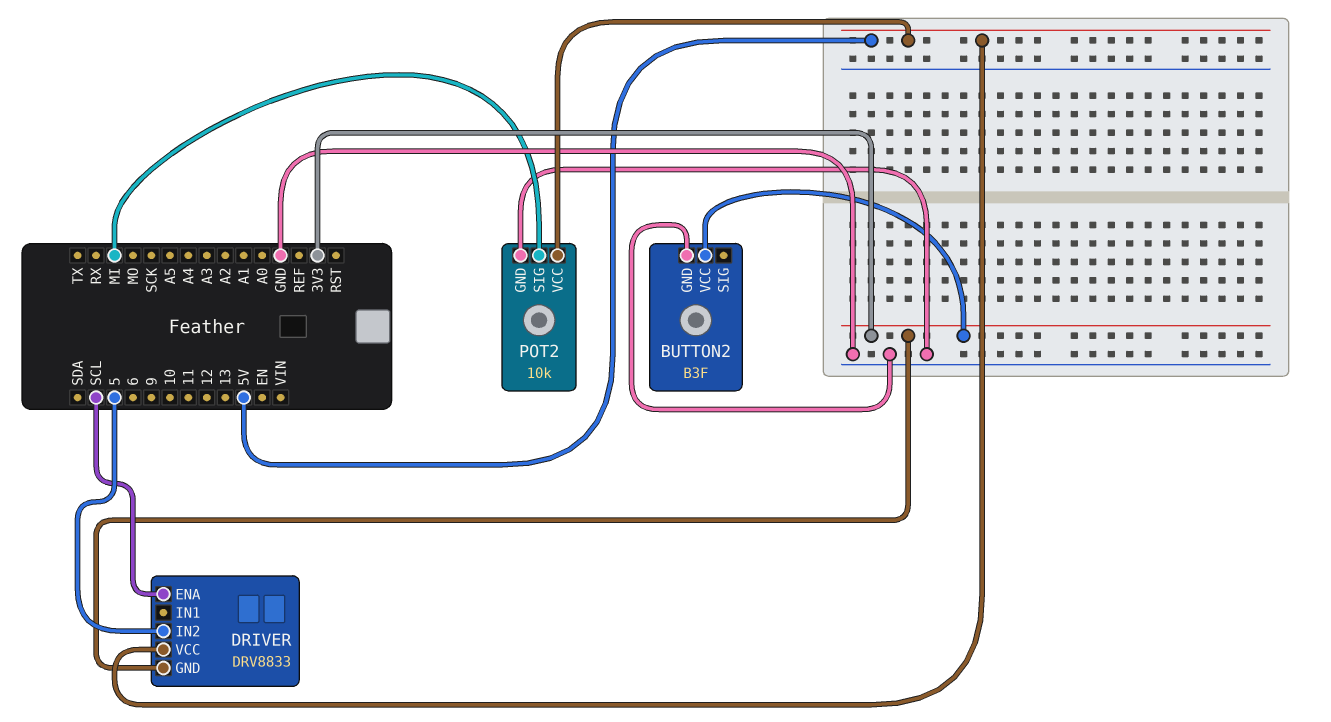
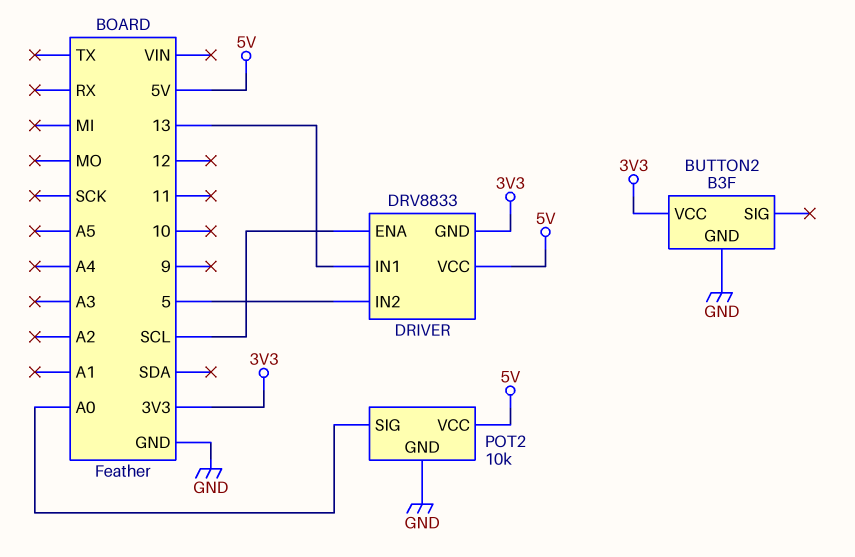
DRIVER pin IN1: none -> 13
POT2 pin SIG: MI -> A0

